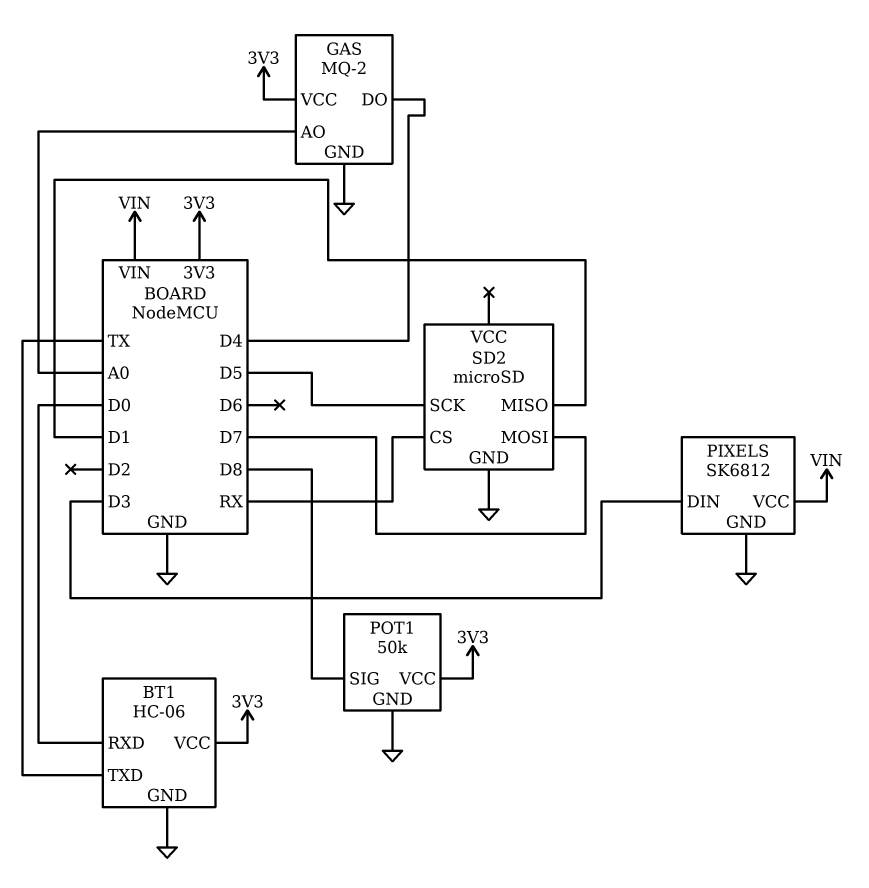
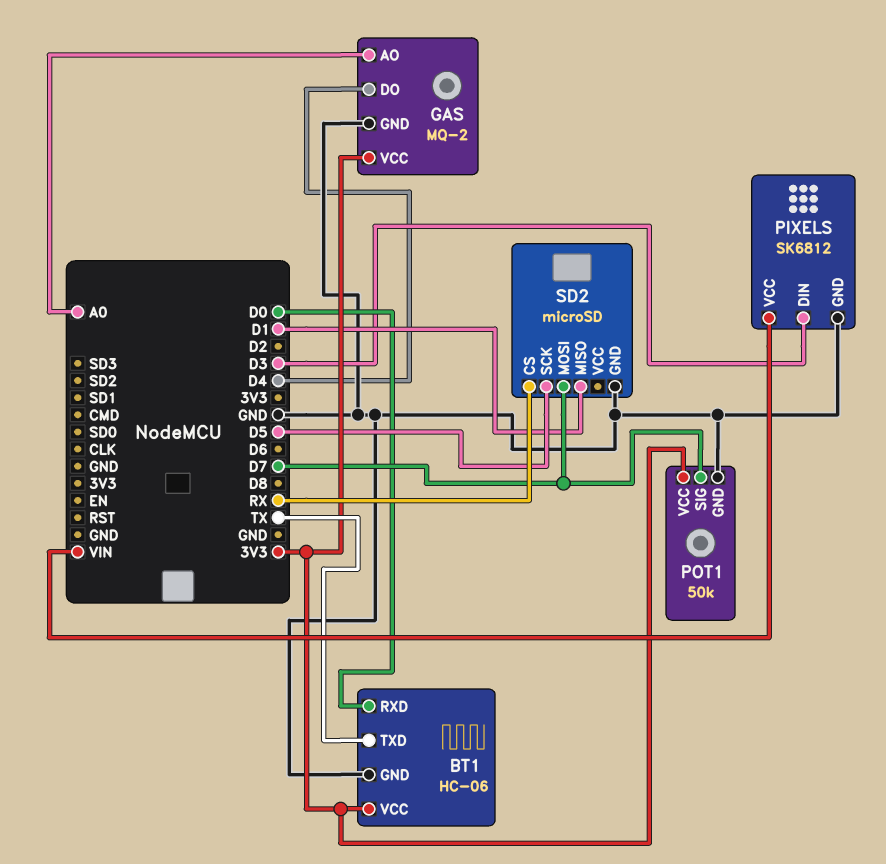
POT1 pin SIG: D8 -> D7

